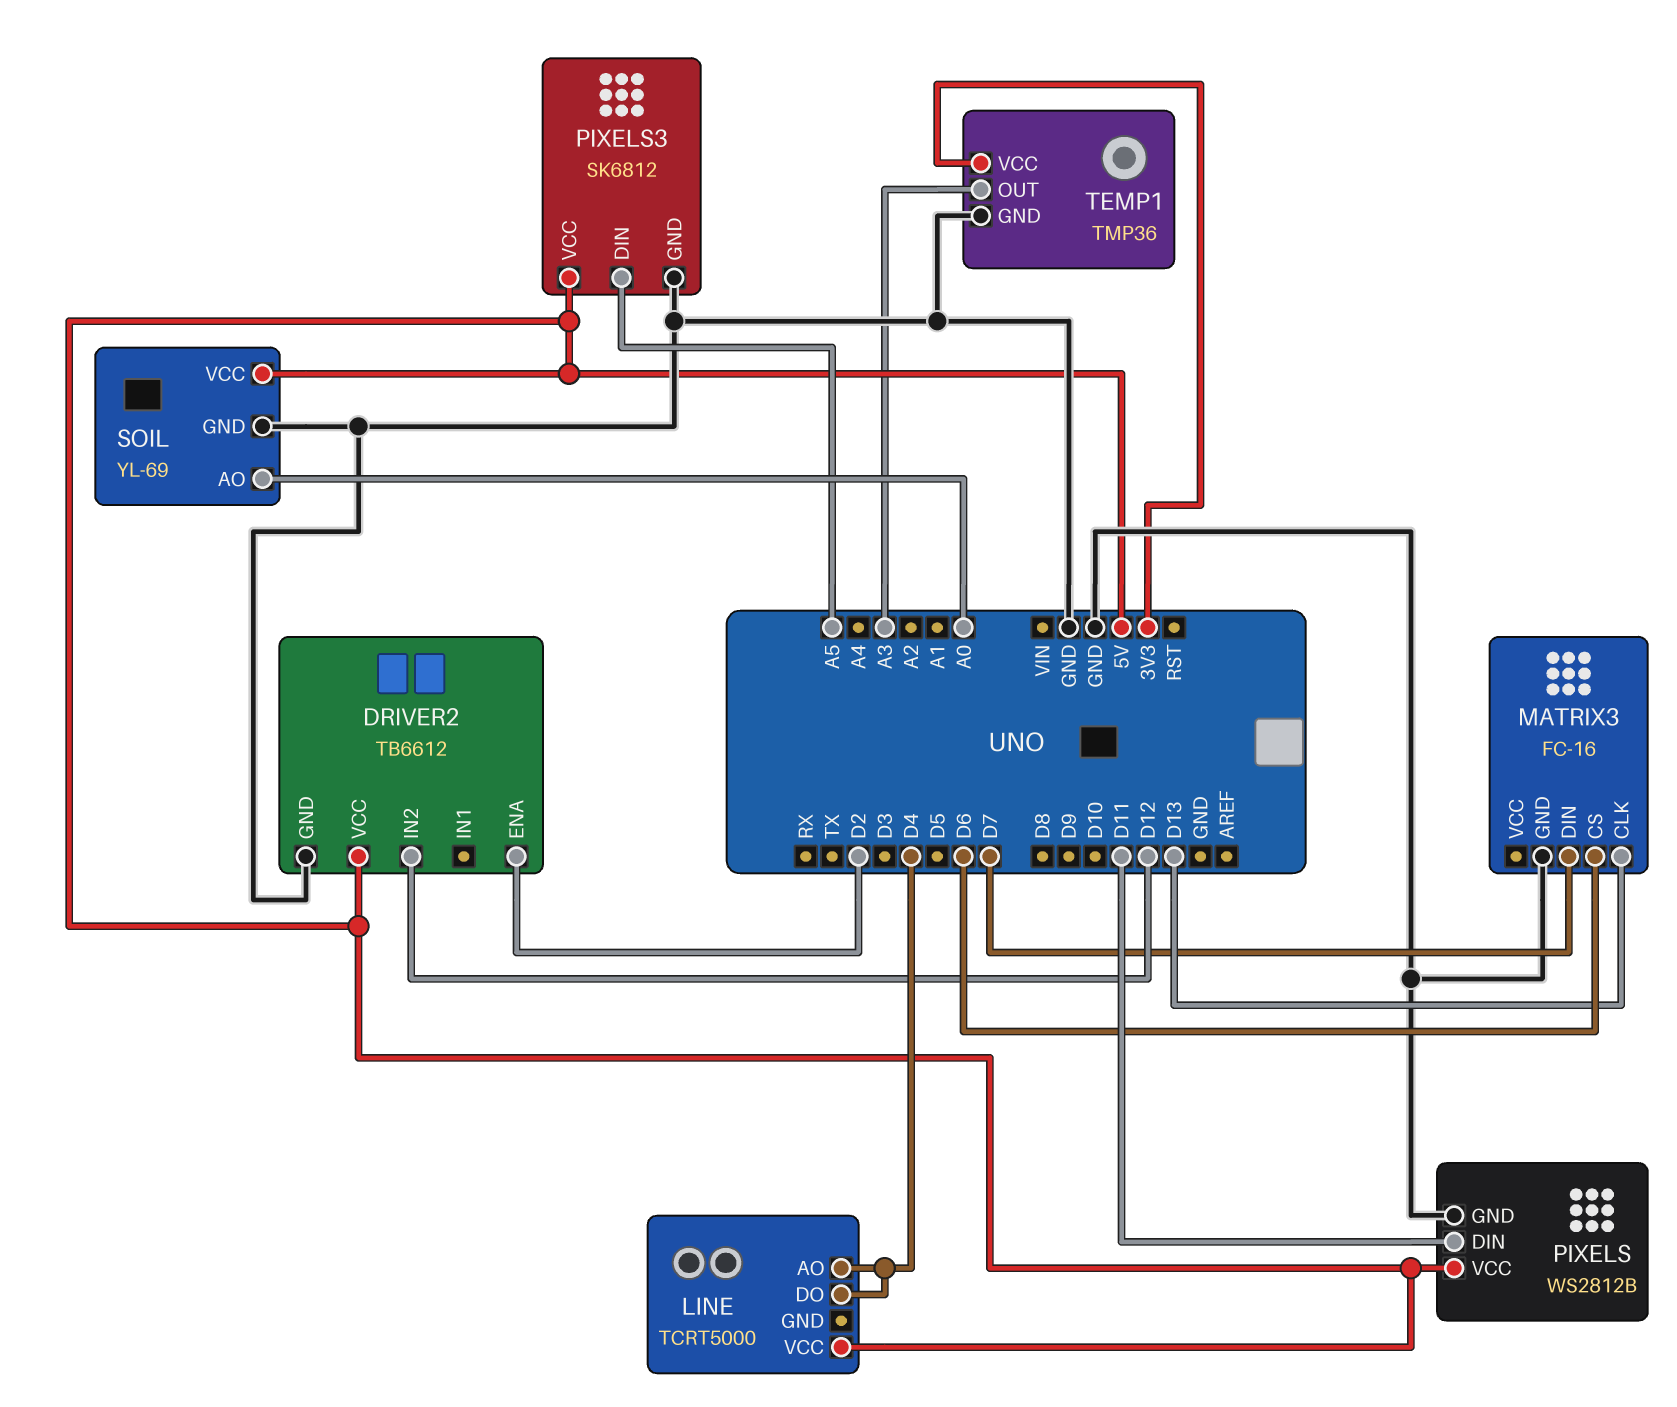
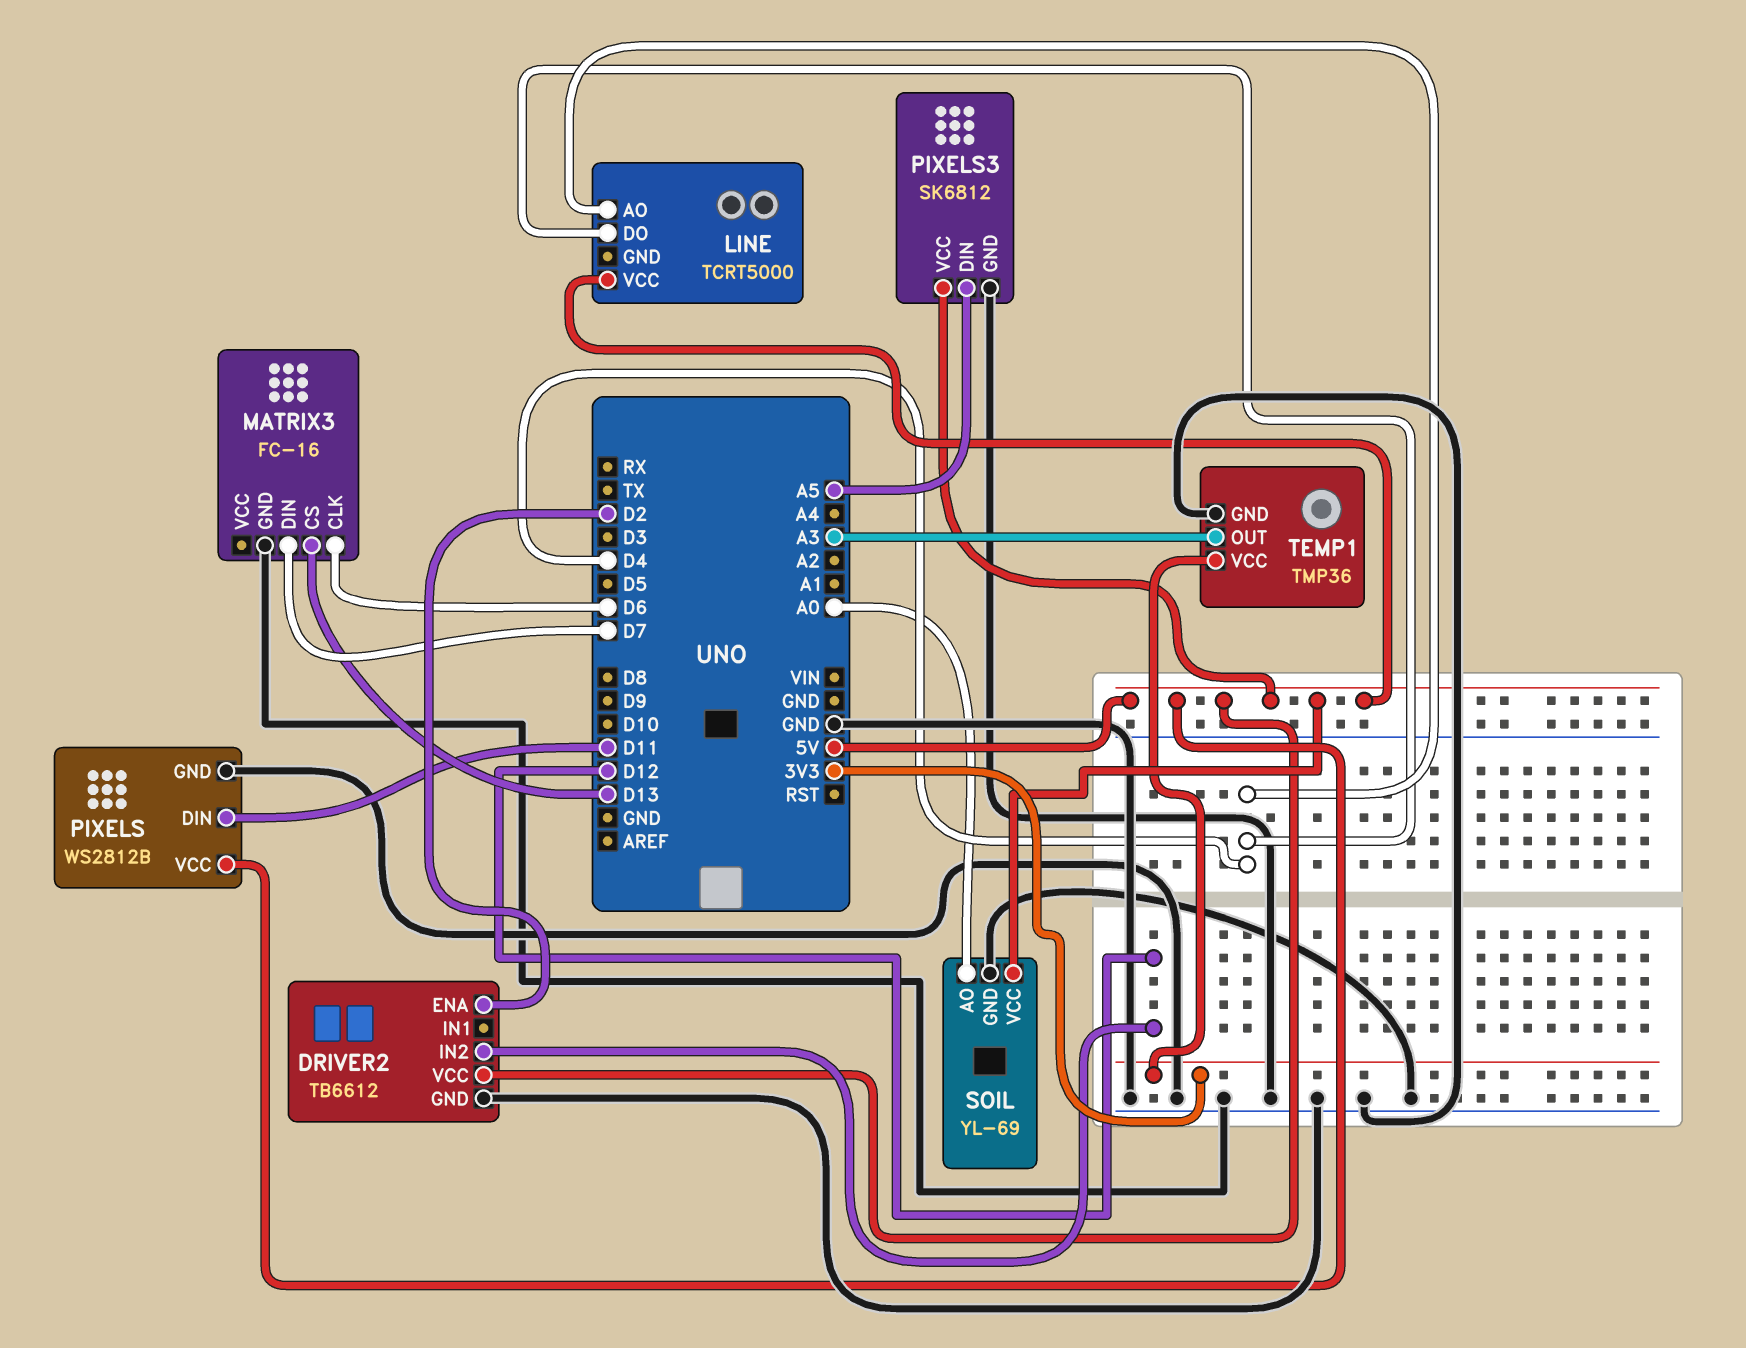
MATRIX3 pin CLK: D13 -> D6
MATRIX3 pin CS: D6 -> D13

